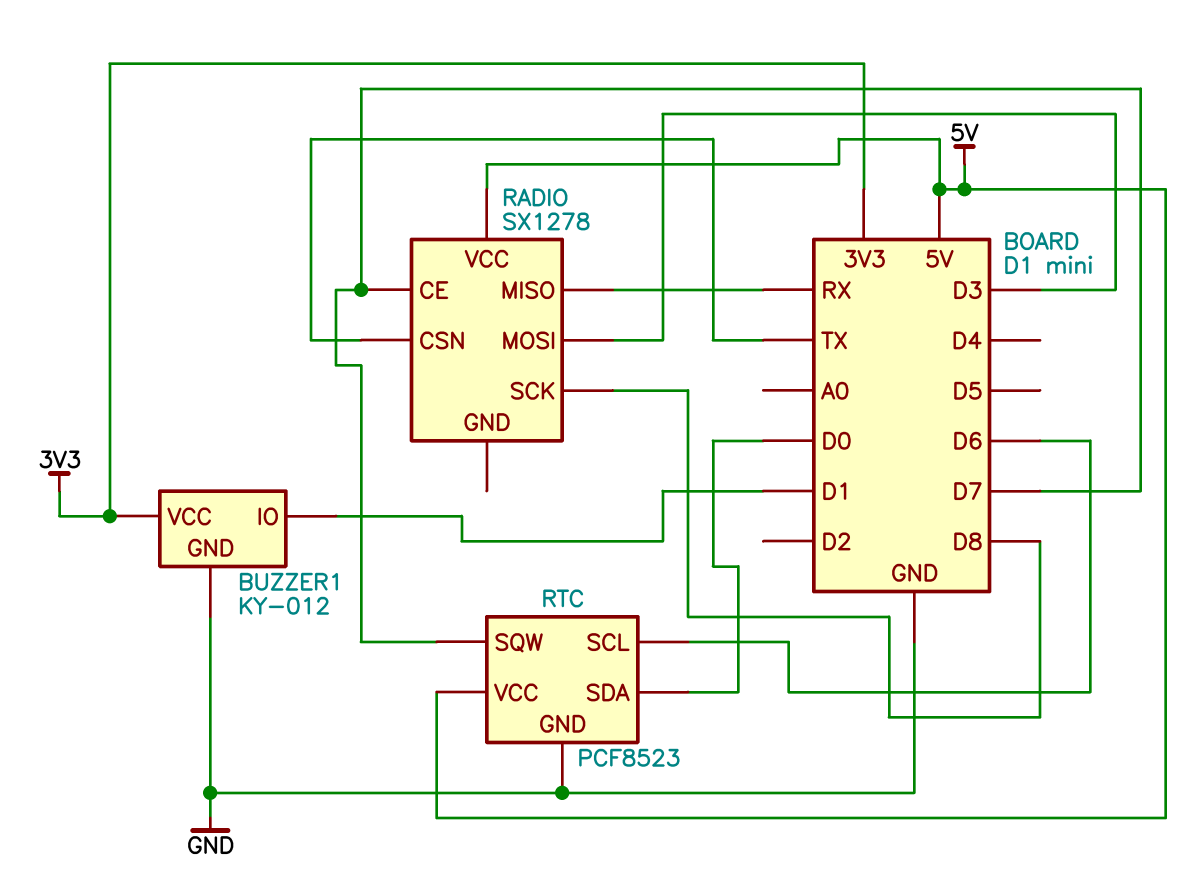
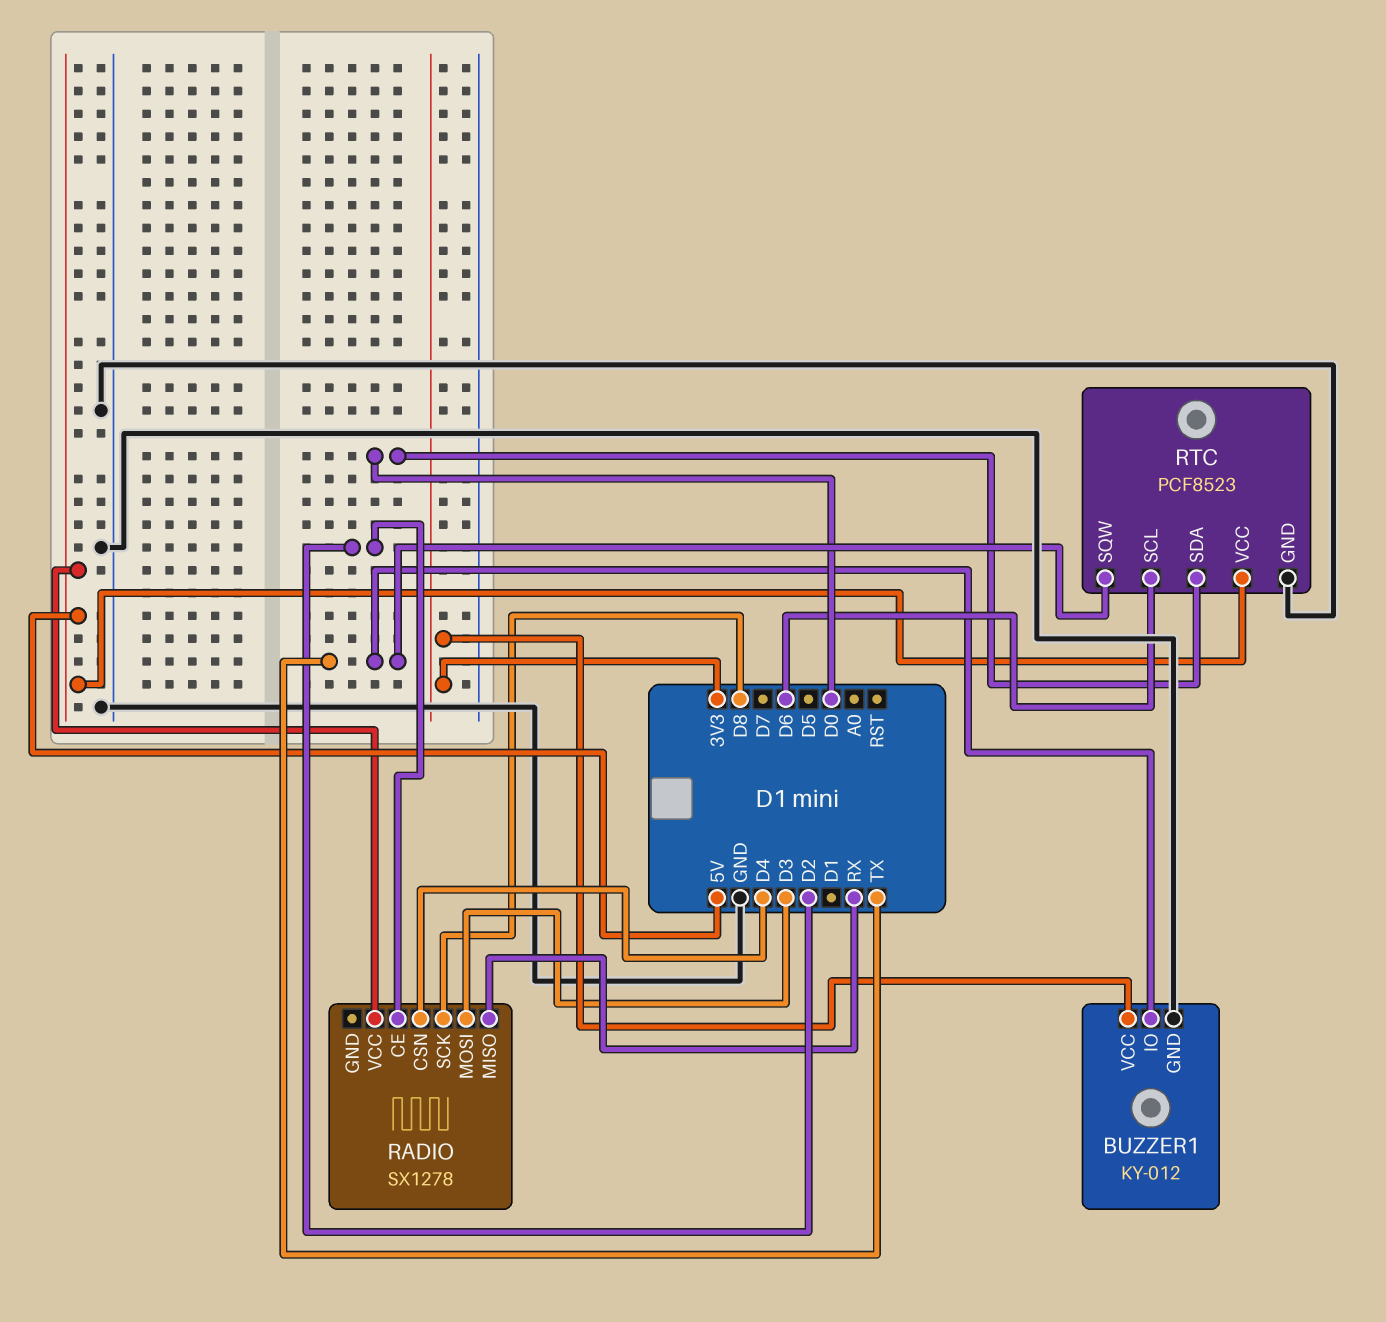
BUZZER1 pin IO: D1 -> TX
RADIO pin CE: D7 -> D2
RADIO pin CSN: TX -> D4
RTC pin SQW: D7 -> TX

